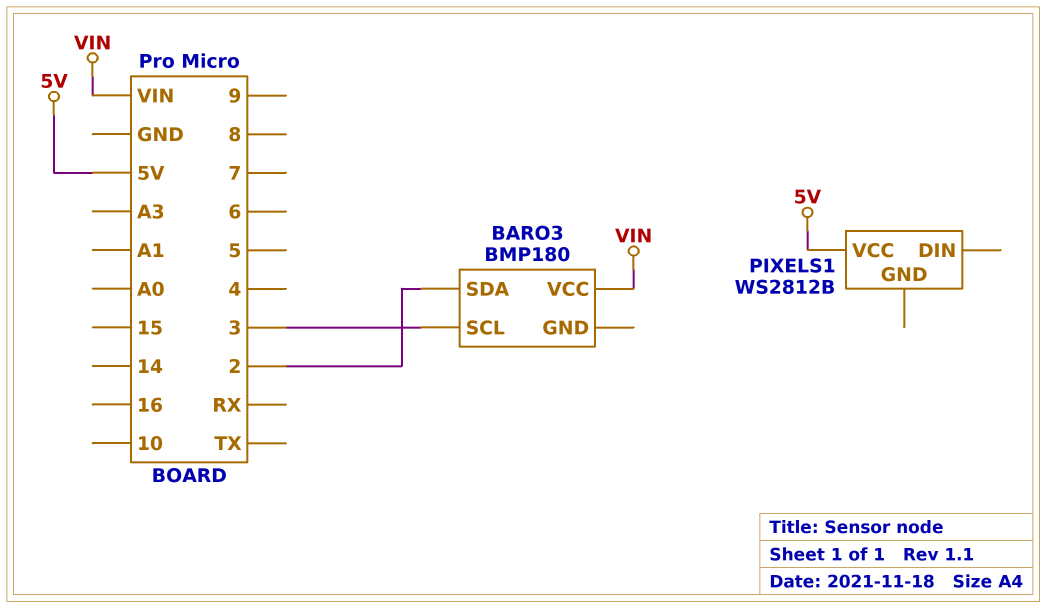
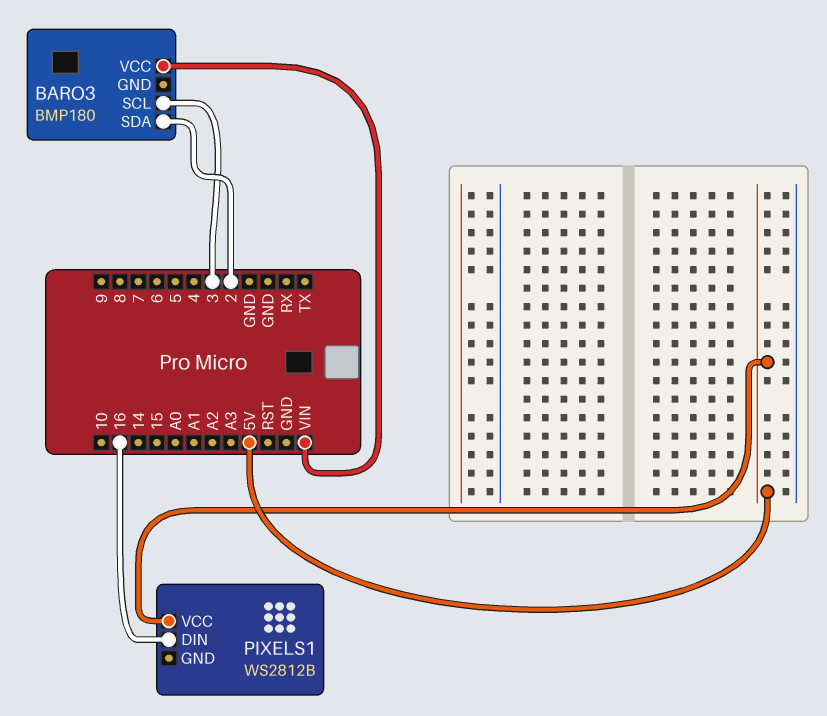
PIXELS1 pin DIN: none -> 16

